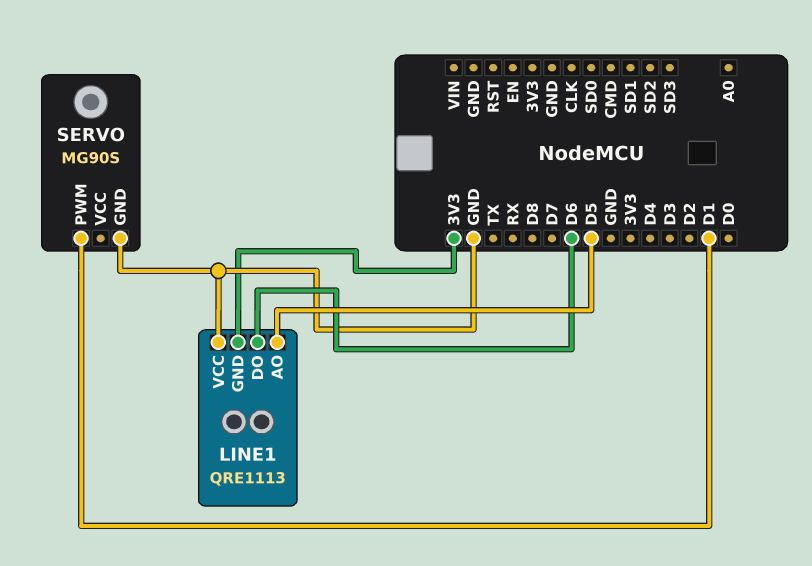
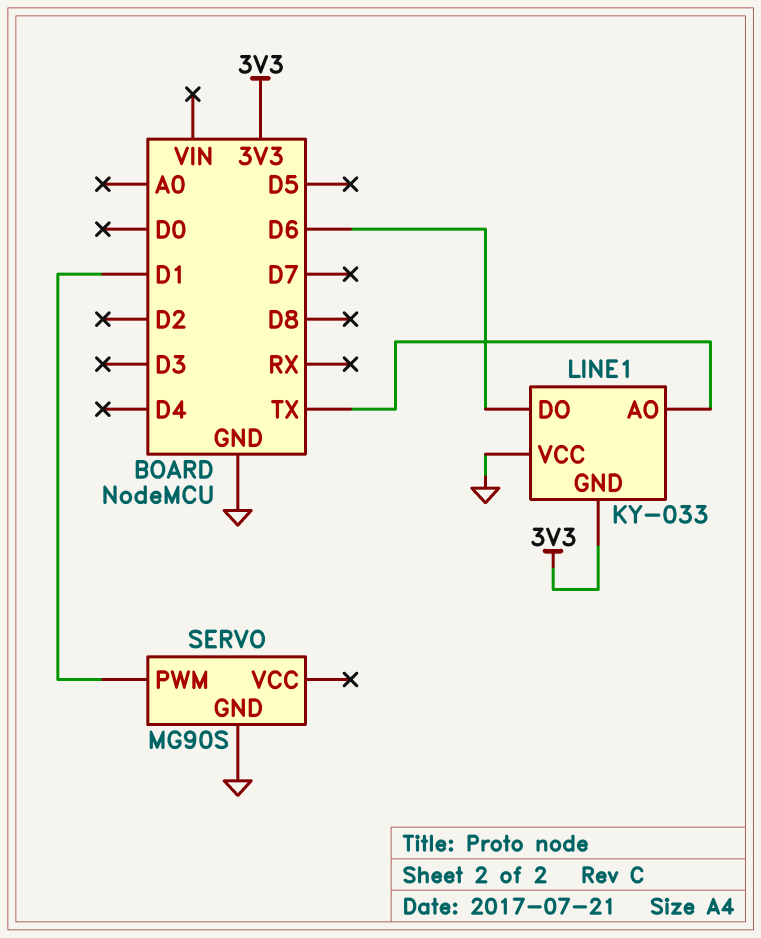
LINE1: QRE1113 -> KY-033
LINE1 pin AO: D5 -> TX

